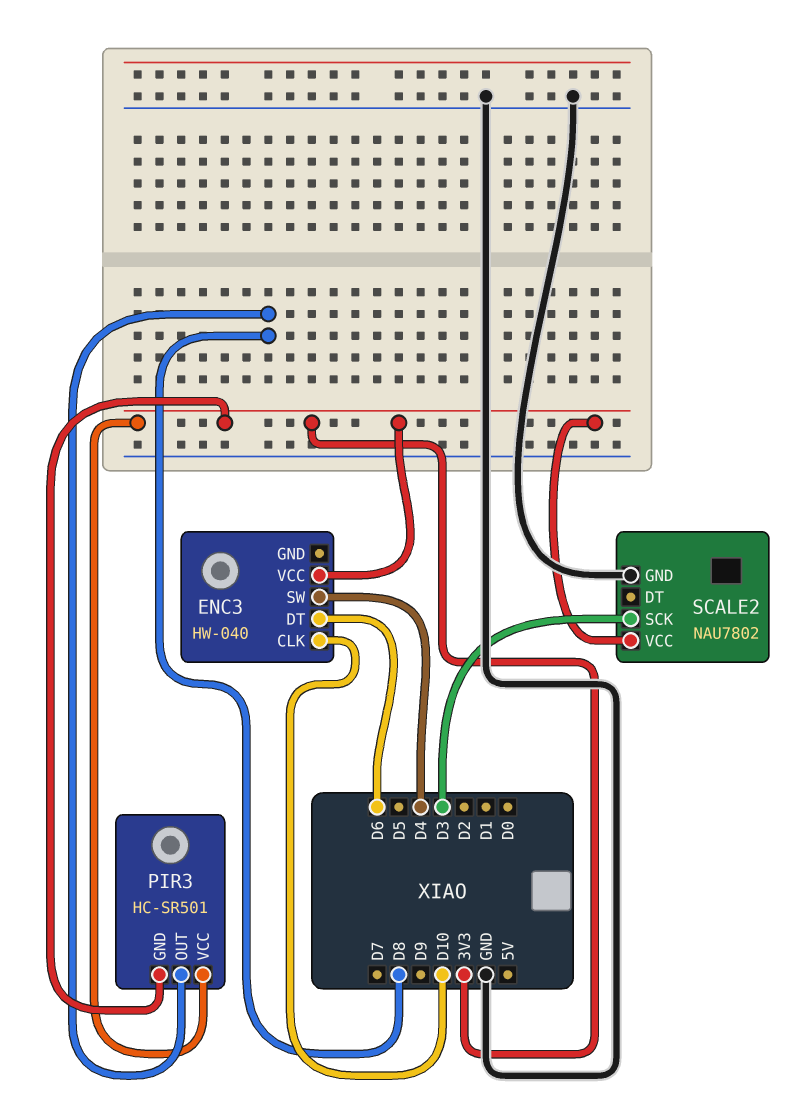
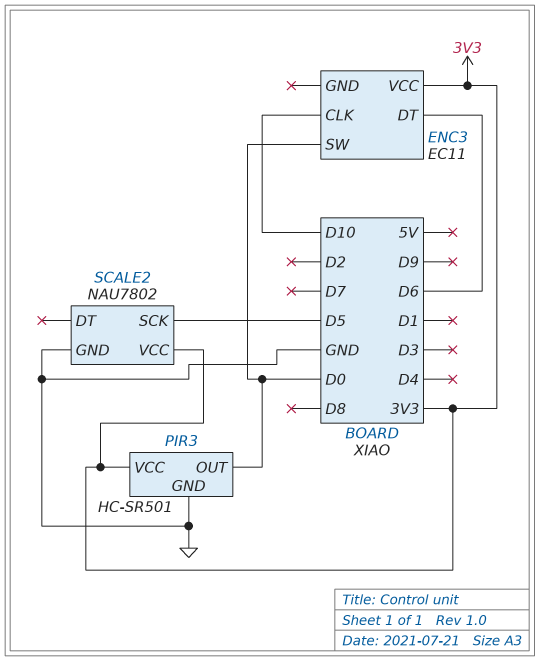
ENC3: HW-040 -> EC11
ENC3 pin SW: D4 -> D0
PIR3 pin GND: 3V3 -> GND
PIR3 pin OUT: D8 -> D0
SCALE2 pin SCK: D3 -> D5

